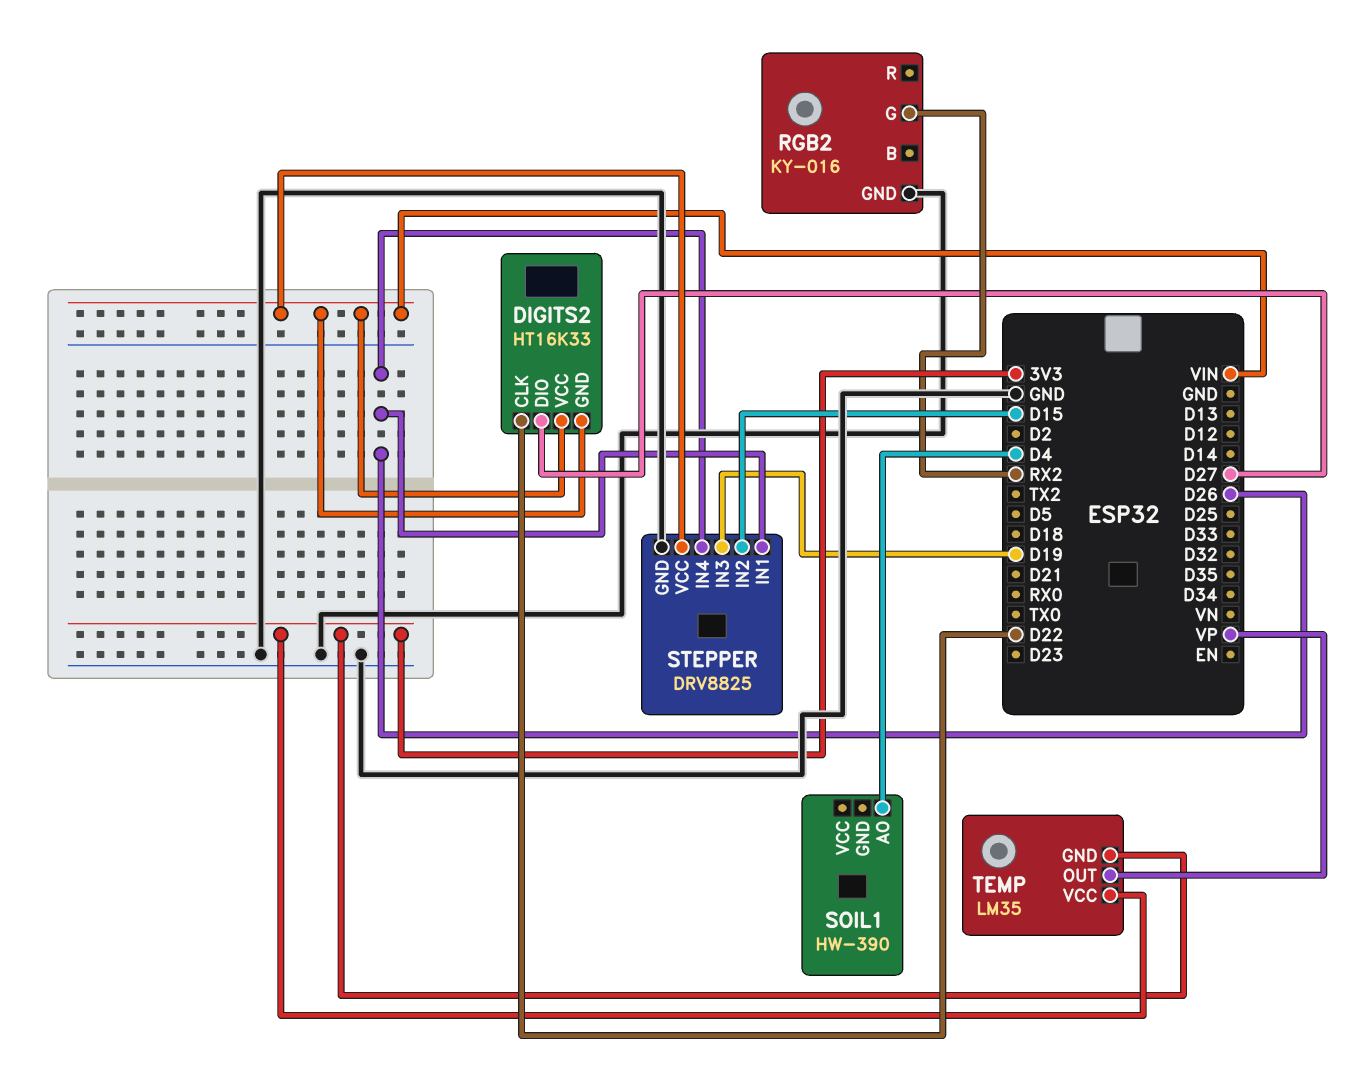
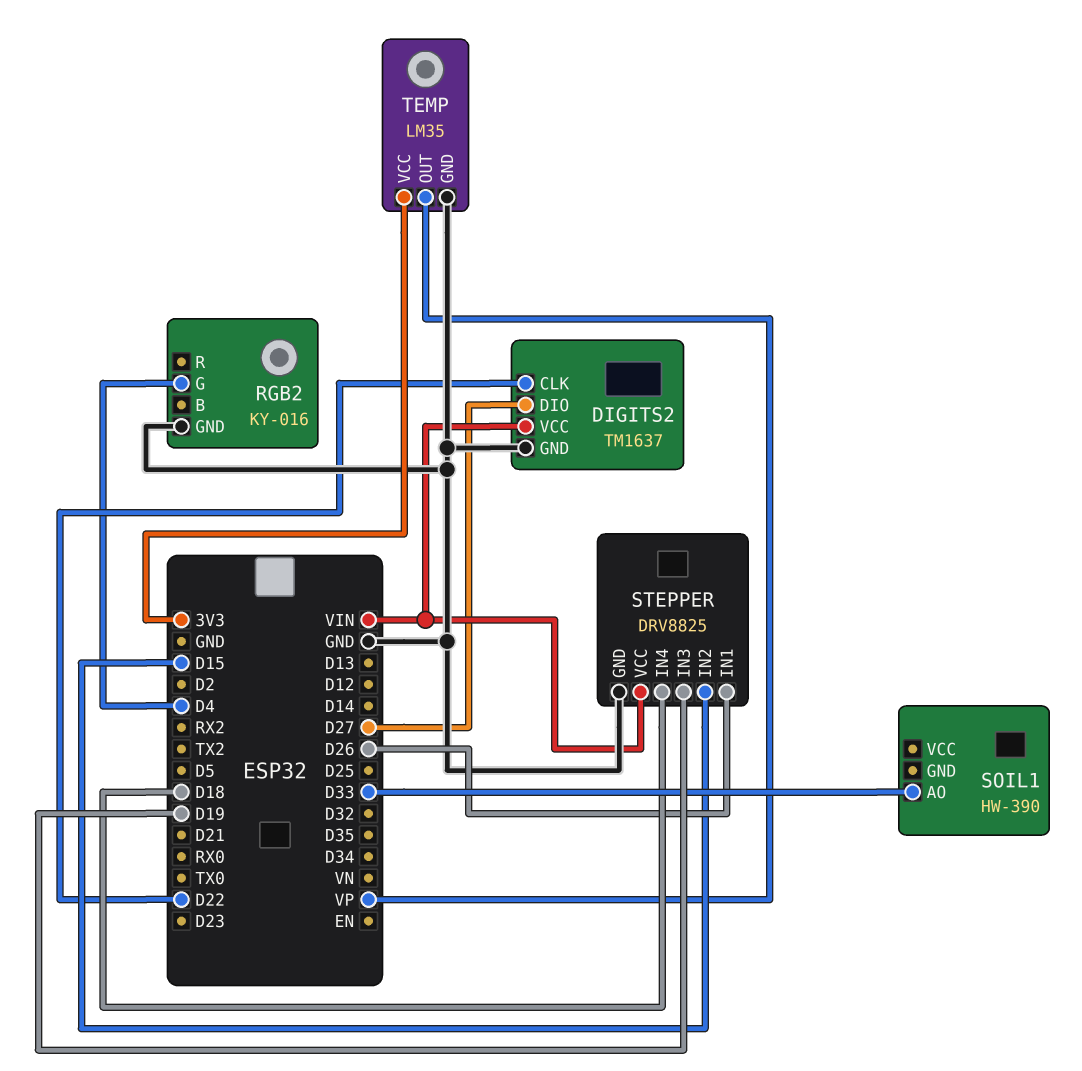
DIGITS2: HT16K33 -> TM1637
DIGITS2 pin GND: VIN -> GND
RGB2 pin G: RX2 -> D4
SOIL1 pin AO: D4 -> D33
STEPPER pin IN4: D26 -> D18
TEMP pin GND: 3V3 -> GND

